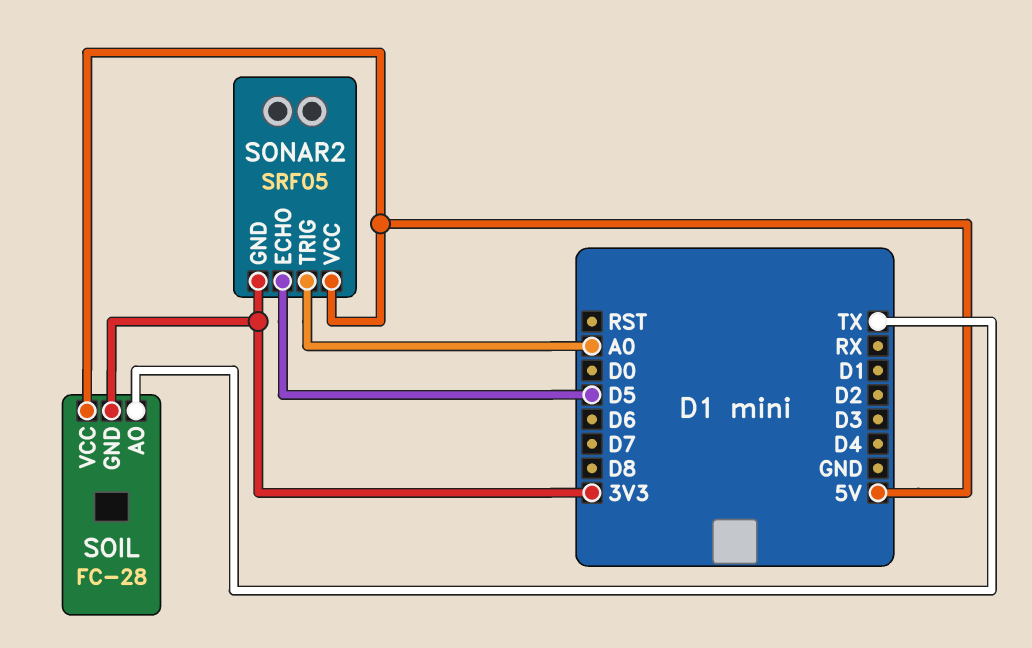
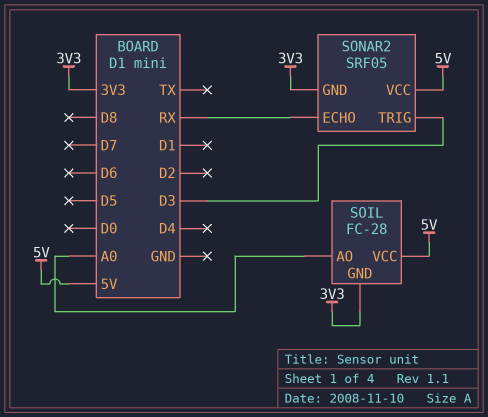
SOIL pin AO: TX -> A0
SONAR2 pin ECHO: D5 -> RX
SONAR2 pin TRIG: A0 -> D3

